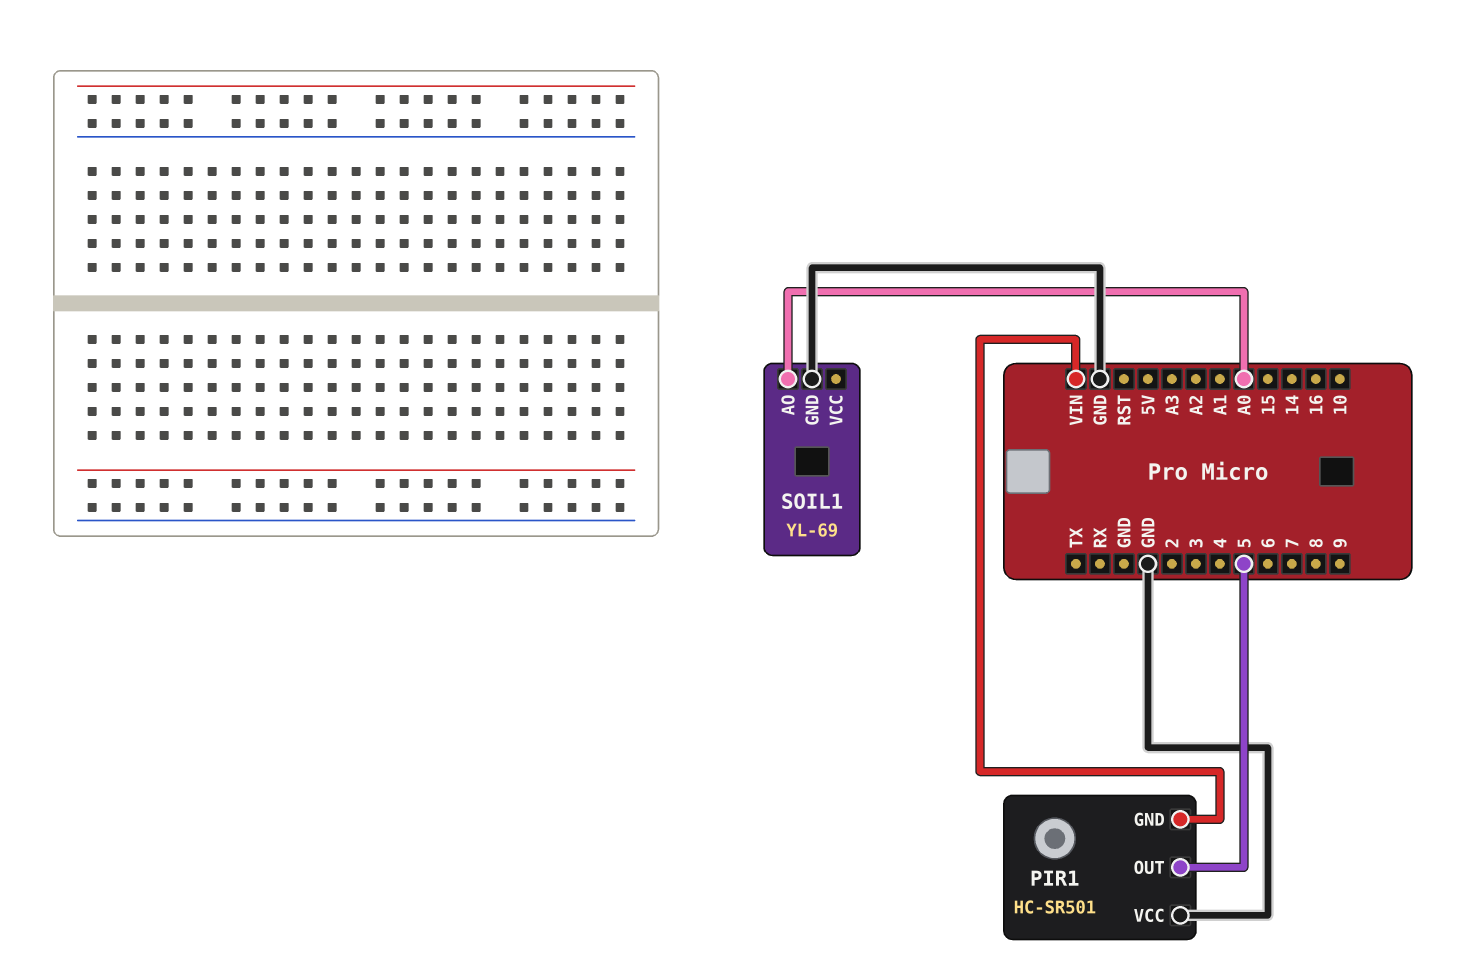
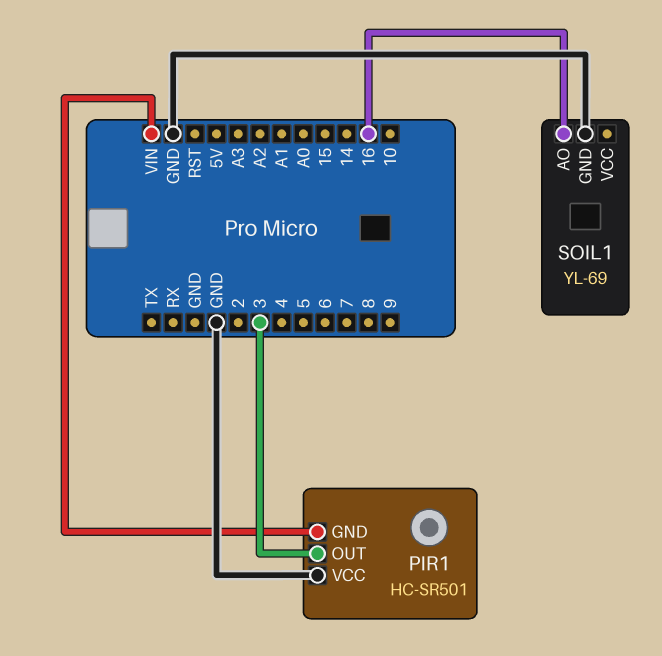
PIR1 pin OUT: 5 -> 3
SOIL1 pin AO: A0 -> 16

